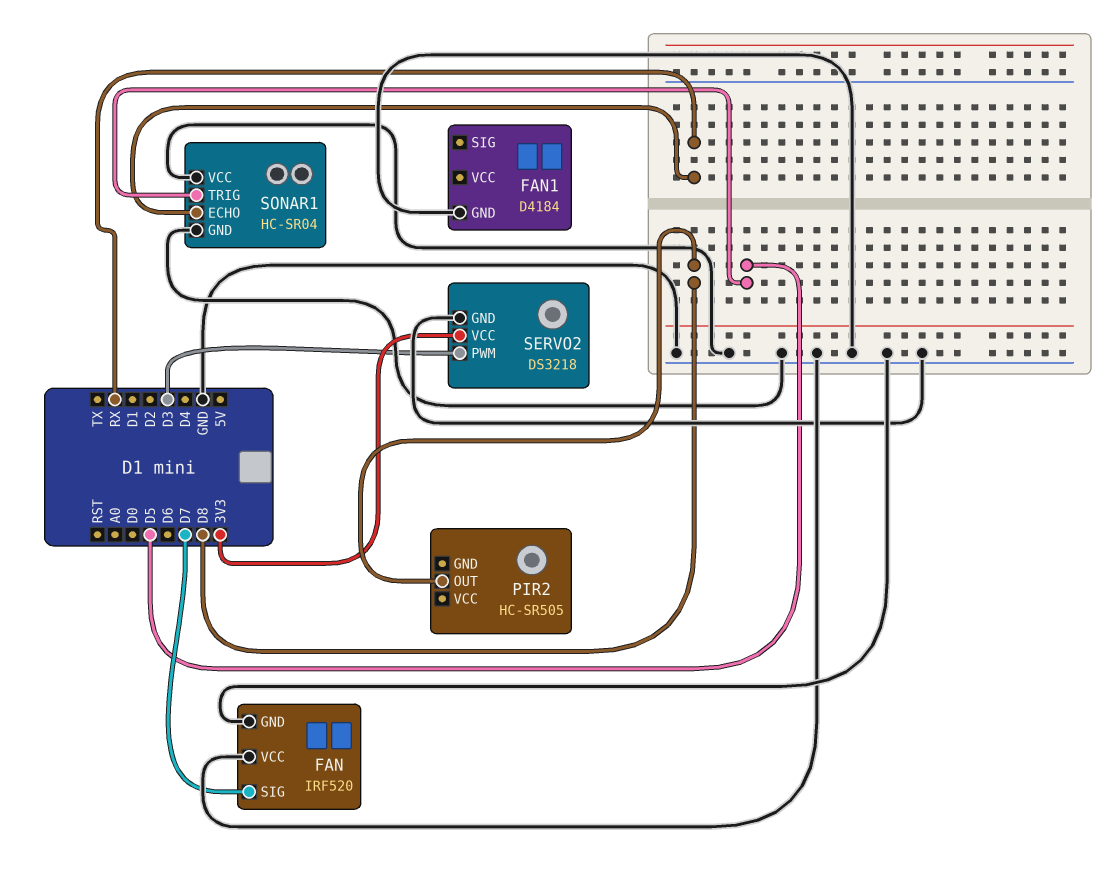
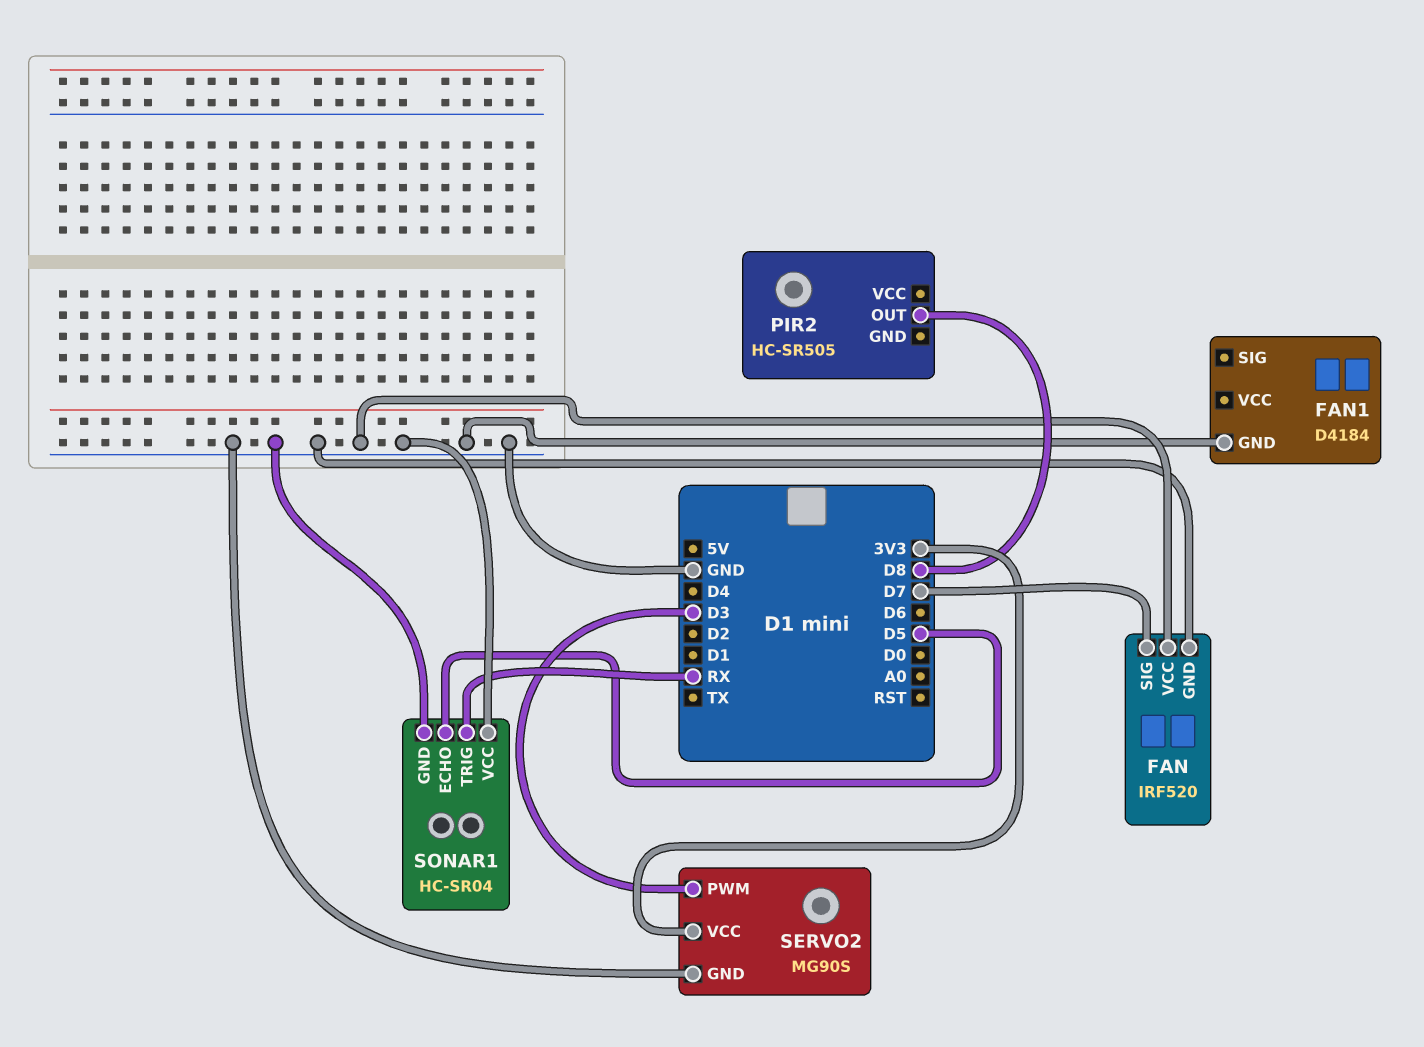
SERVO2: DS3218 -> MG90S
SONAR1 pin ECHO: RX -> D5
SONAR1 pin TRIG: D5 -> RX

